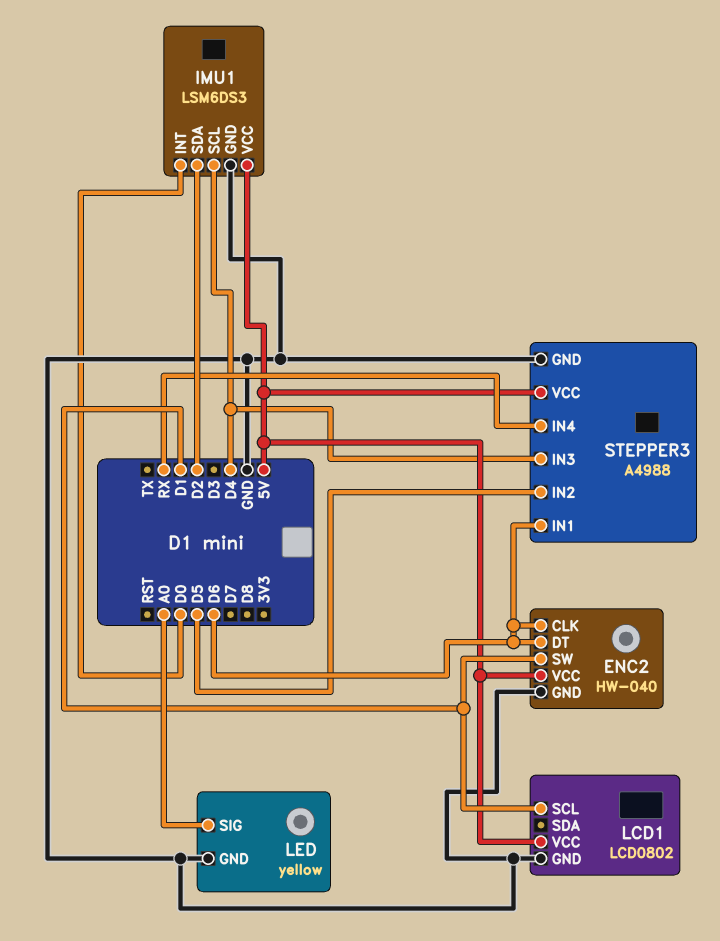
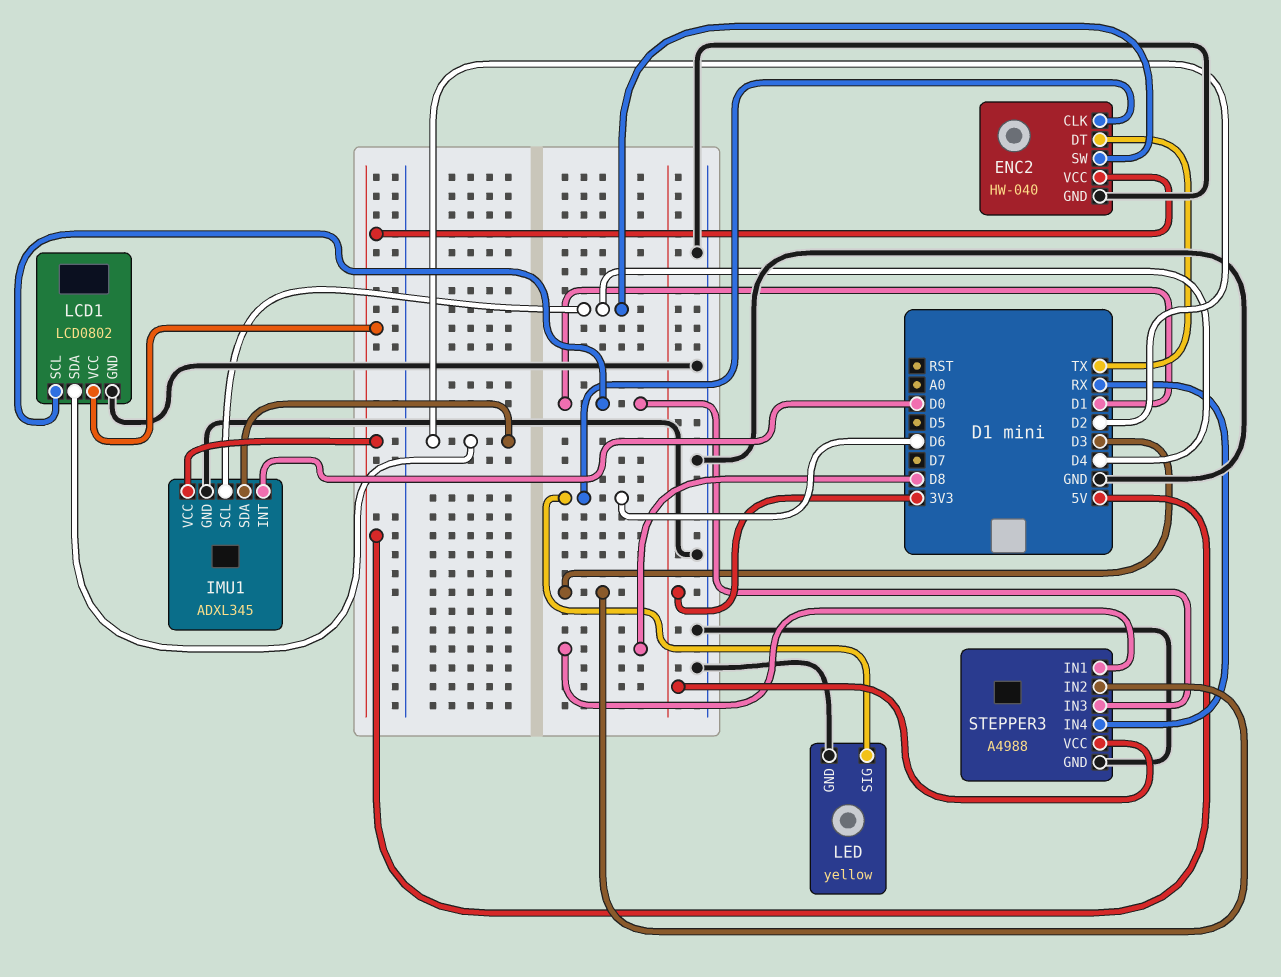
ENC2 pin DT: D6 -> TX
ENC2 pin SW: D1 -> D4
IMU1: LSM6DS3 -> ADXL345
LCD1 pin SDA: none -> D2
LED pin SIG: A0 -> D6
STEPPER3 pin IN1: D6 -> D8
STEPPER3 pin IN2: D5 -> D3
STEPPER3 pin IN3: D4 -> D1
STEPPER3 pin VCC: 5V -> 3V3

